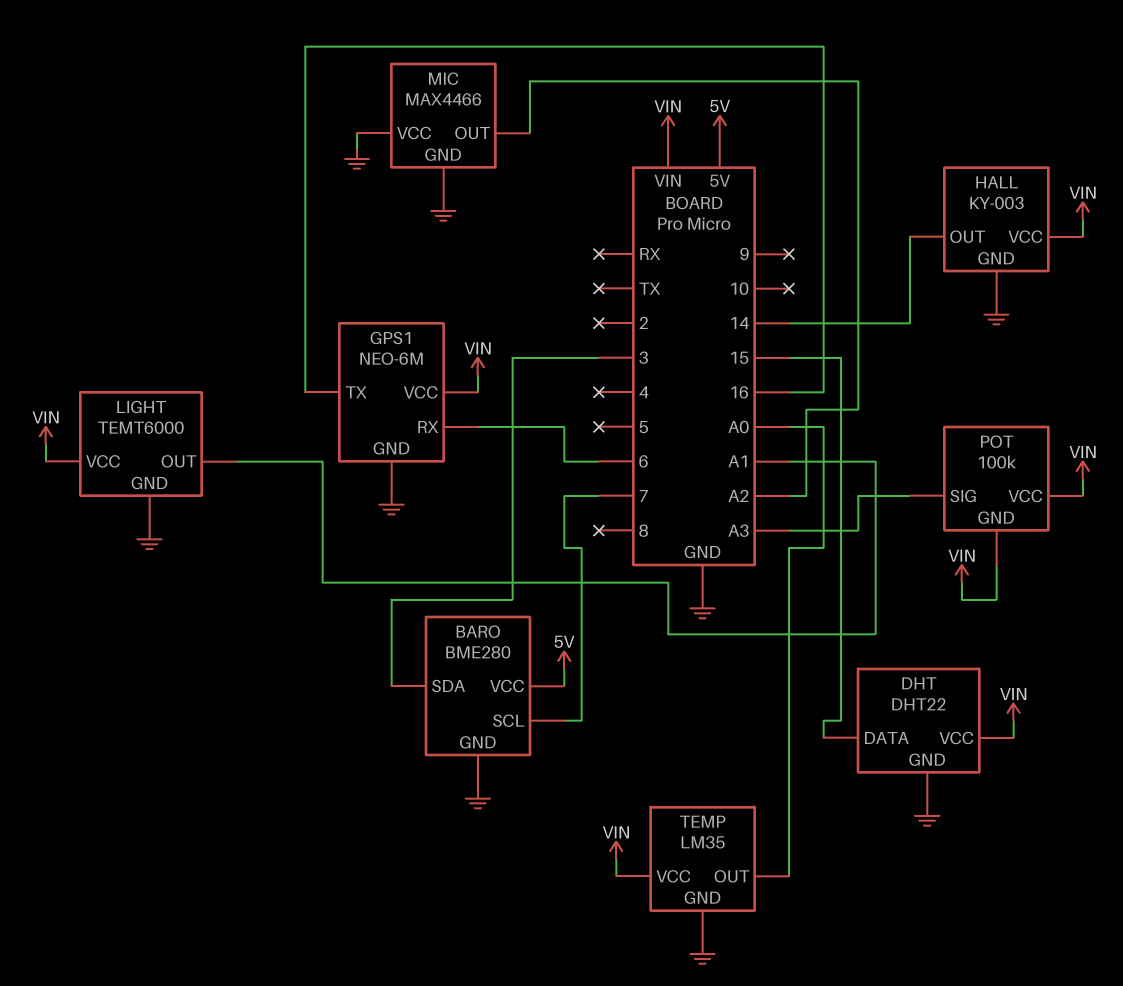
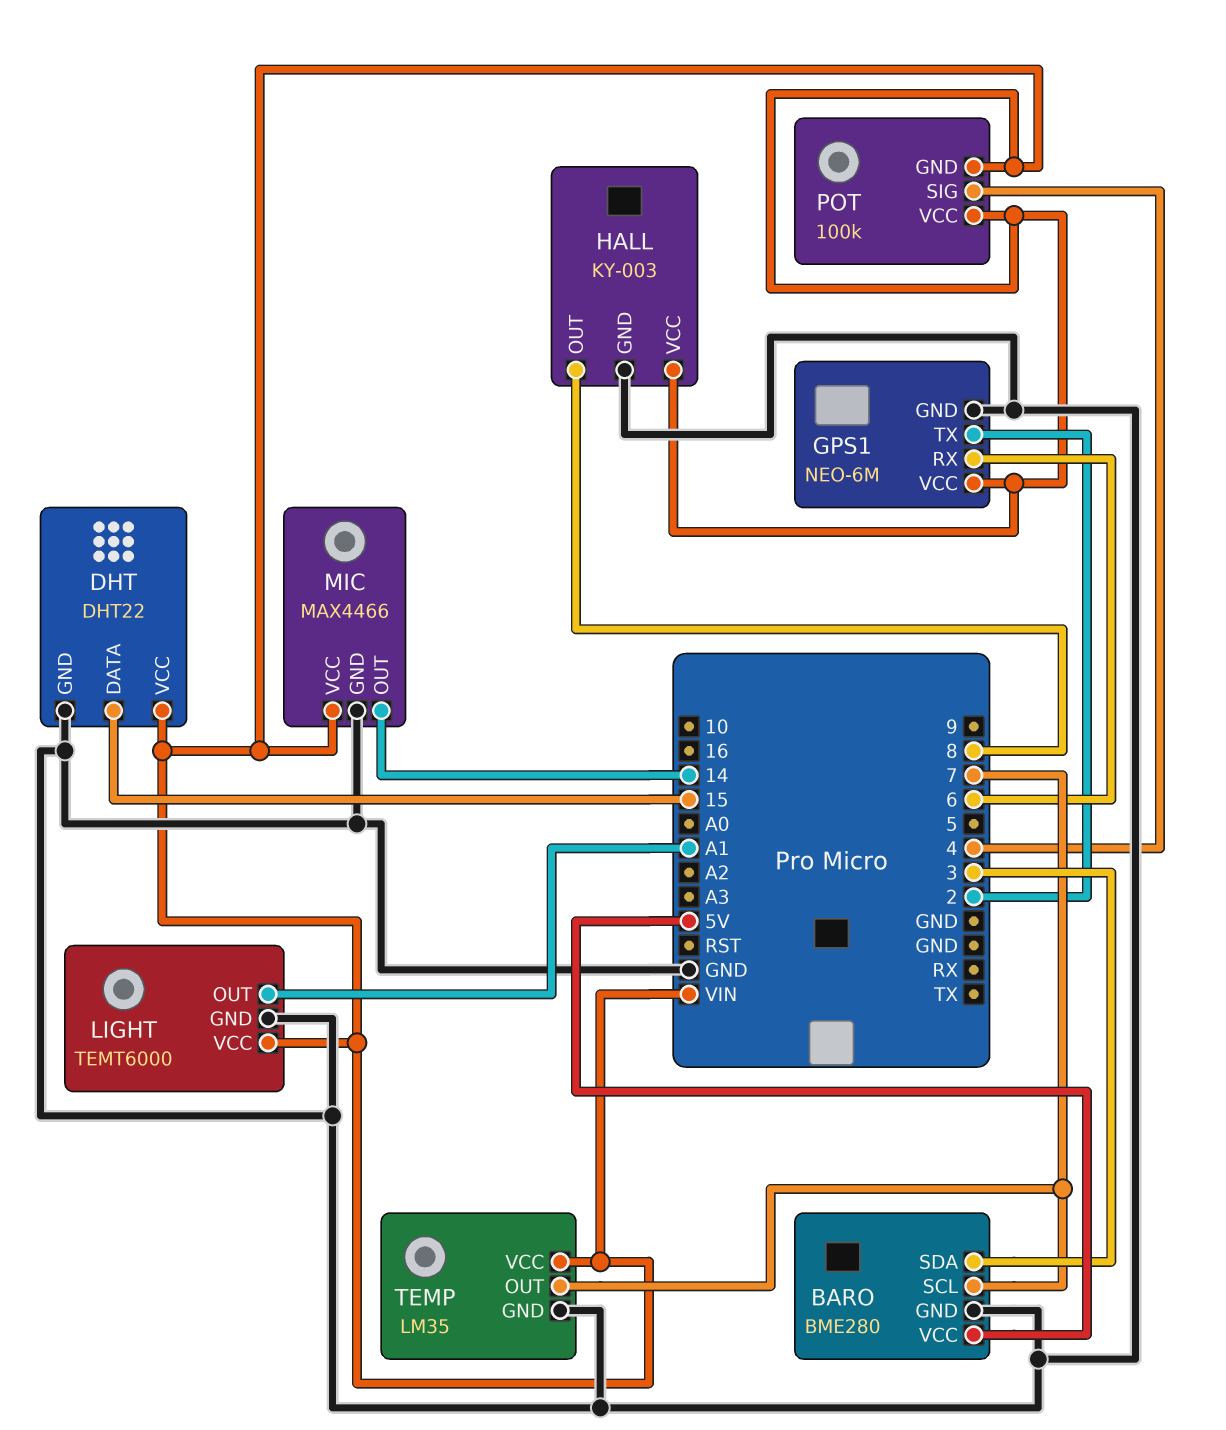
GPS1 pin TX: 16 -> 2
HALL pin OUT: 14 -> 8
MIC pin OUT: A2 -> 14
MIC pin VCC: GND -> VIN
POT pin SIG: A3 -> 4
TEMP pin OUT: A0 -> 7

